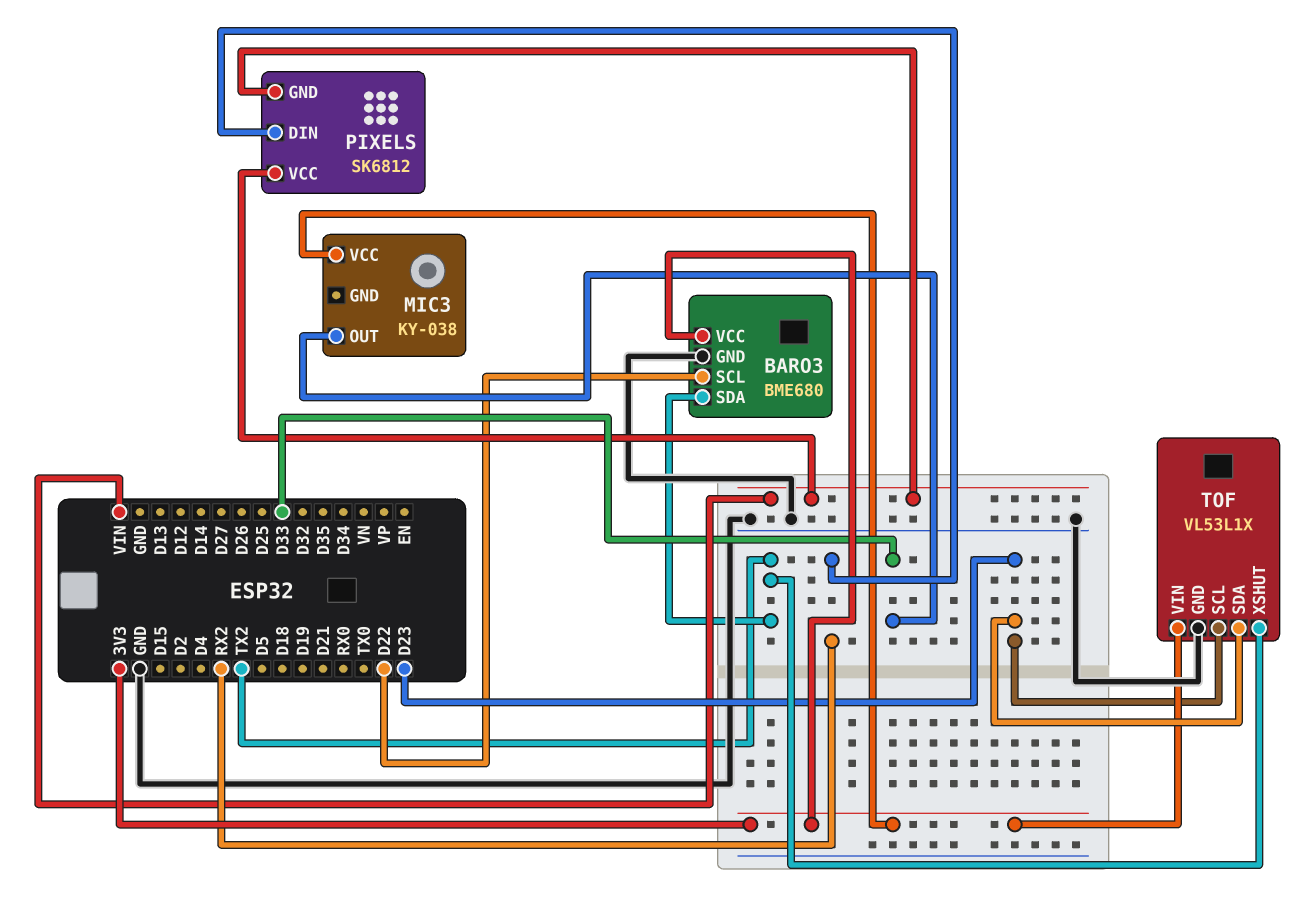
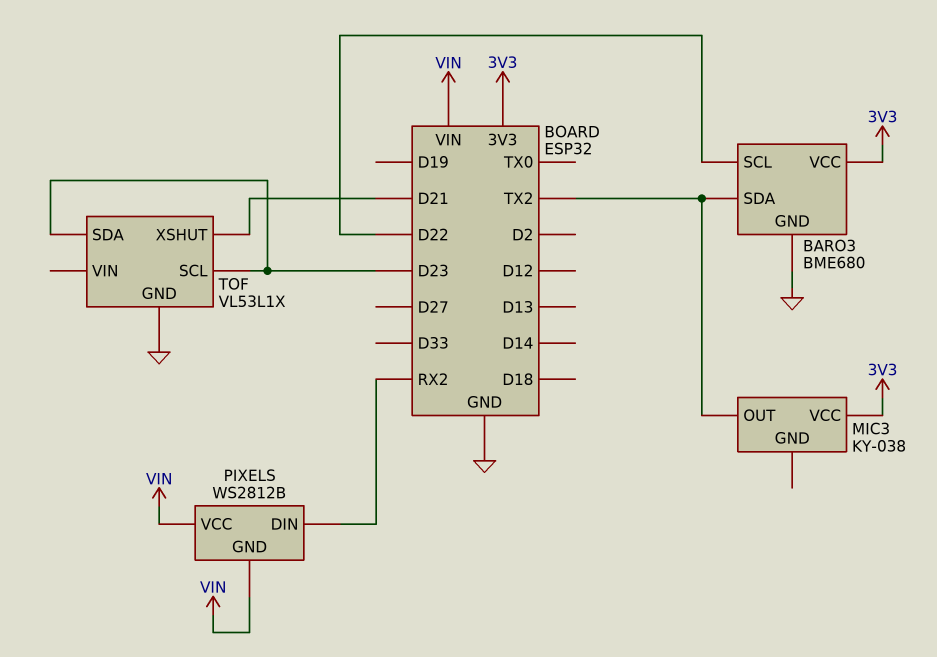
MIC3 pin OUT: D33 -> TX2
PIXELS: SK6812 -> WS2812B
TOF pin VIN: 3V3 -> none
TOF pin XSHUT: TX2 -> D21

